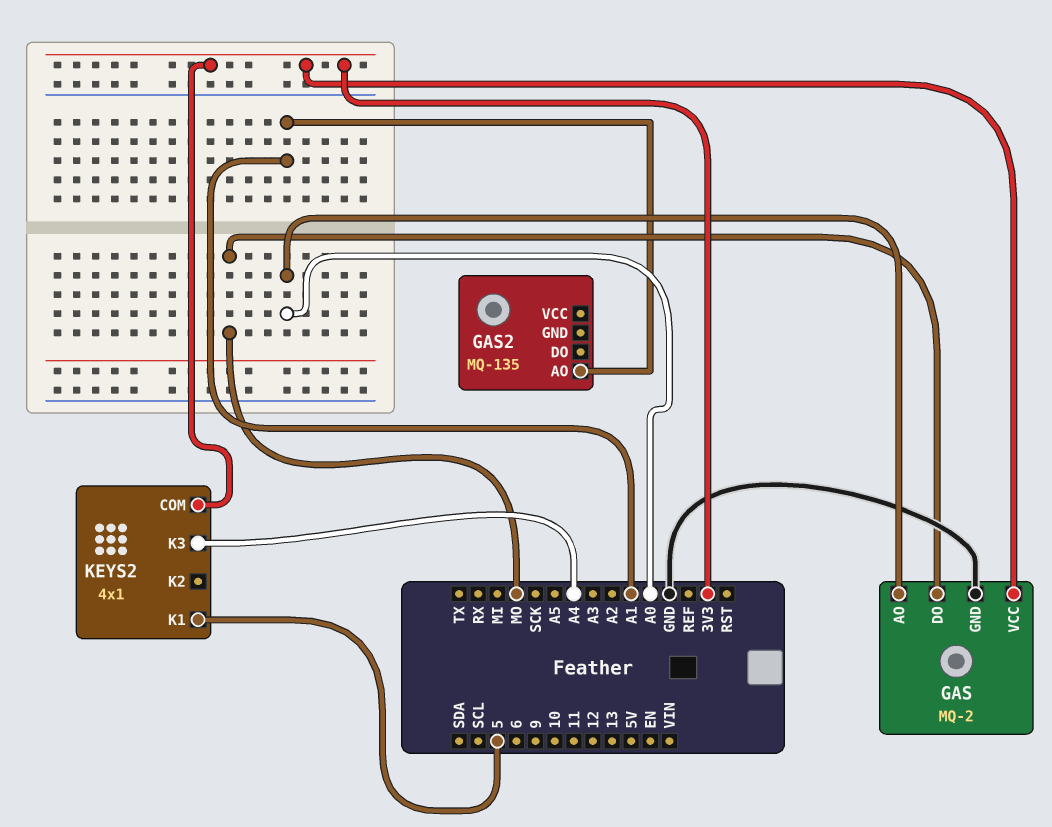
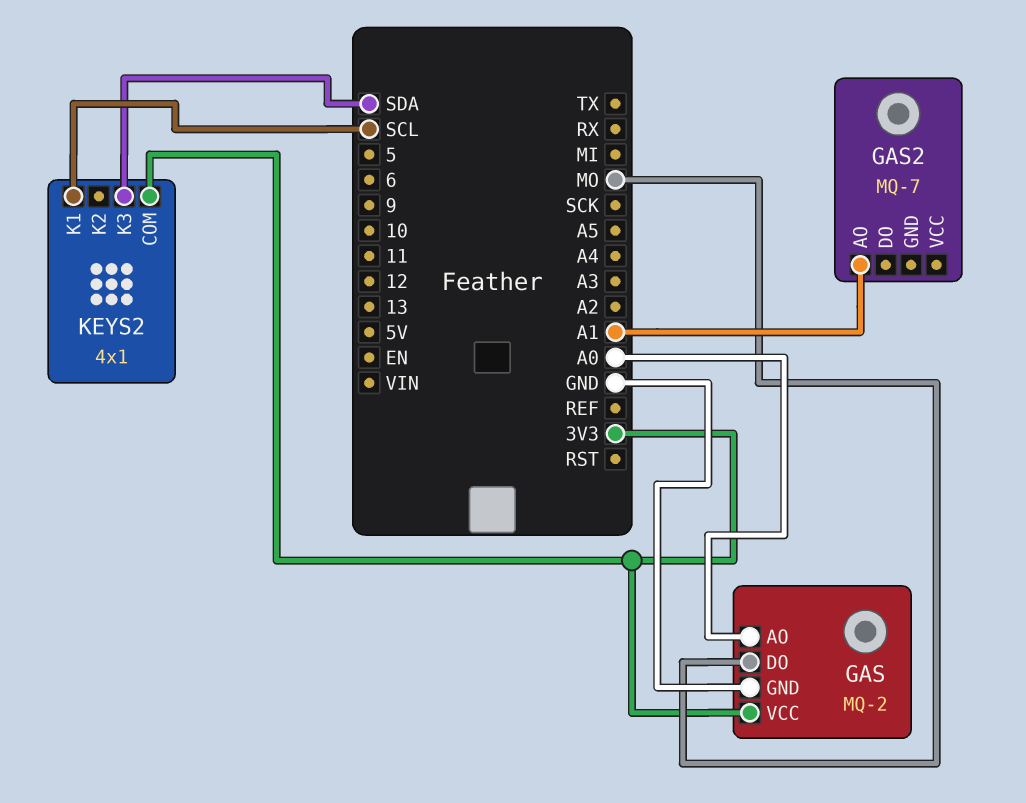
GAS2: MQ-135 -> MQ-7
KEYS2 pin K1: 5 -> SCL
KEYS2 pin K3: A4 -> SDA

